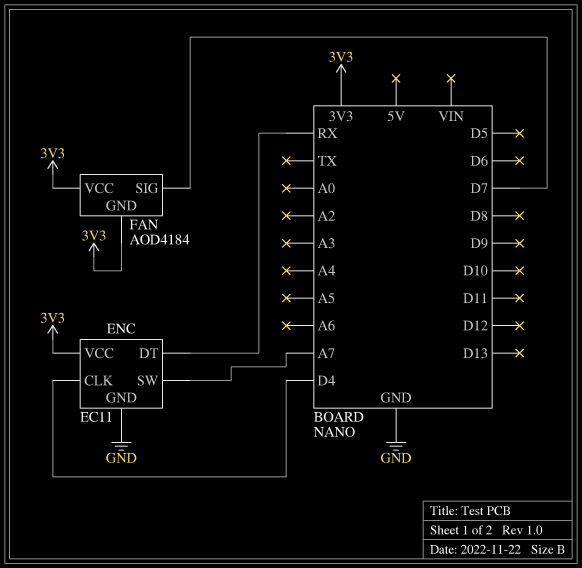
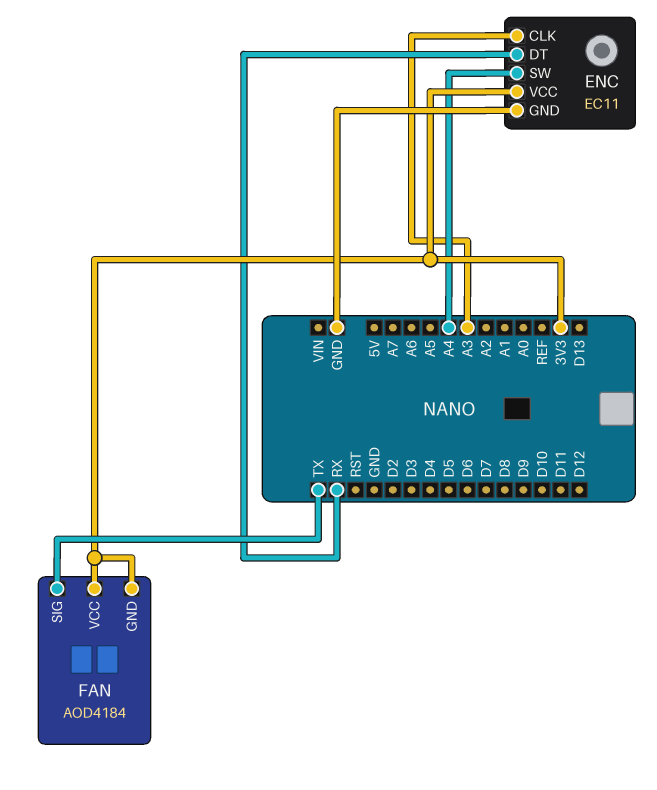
ENC pin CLK: D4 -> A3
ENC pin SW: A7 -> A4
FAN pin SIG: D7 -> TX

